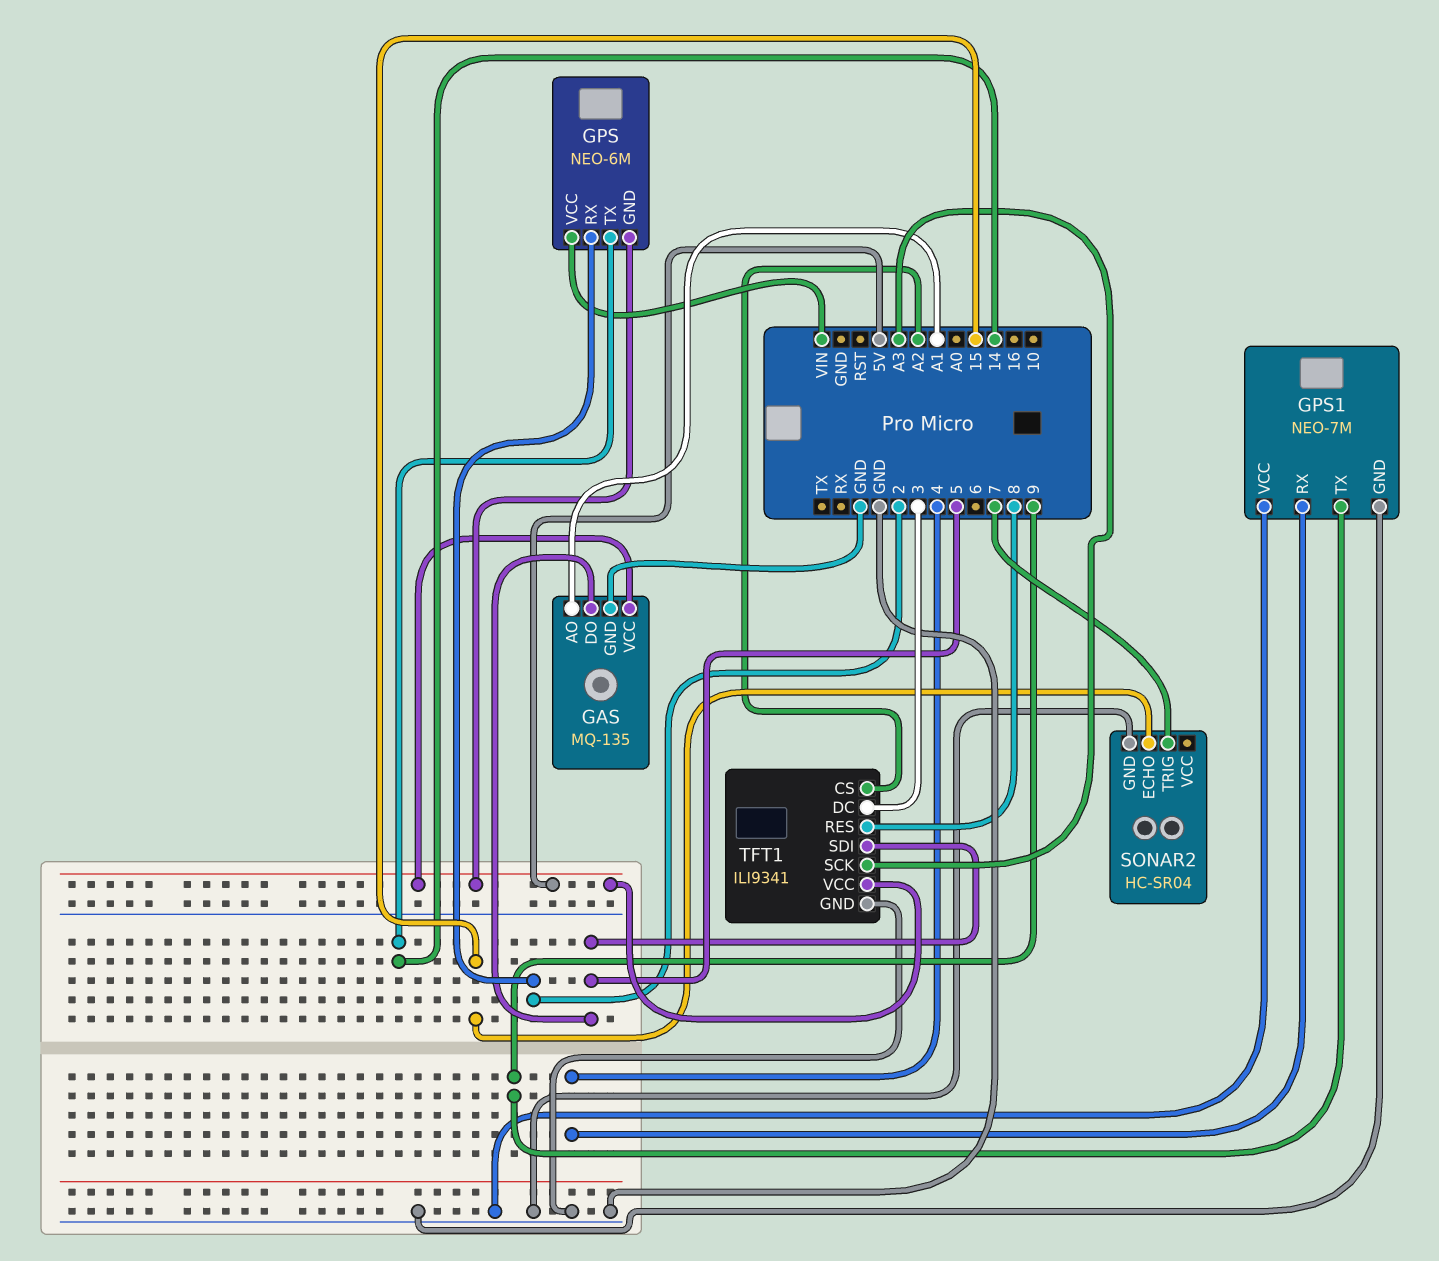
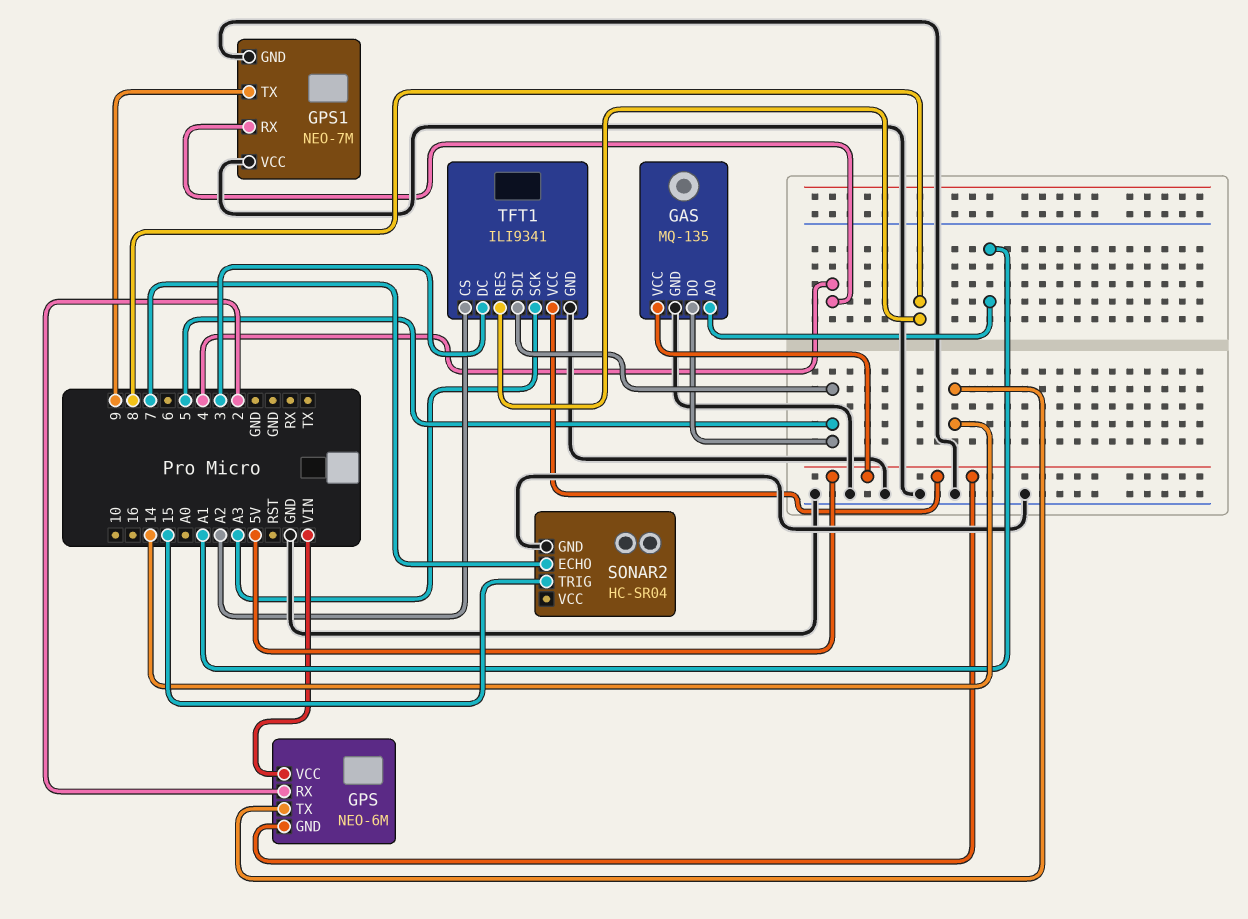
SONAR2 pin ECHO: 15 -> 7
SONAR2 pin TRIG: 7 -> 15

